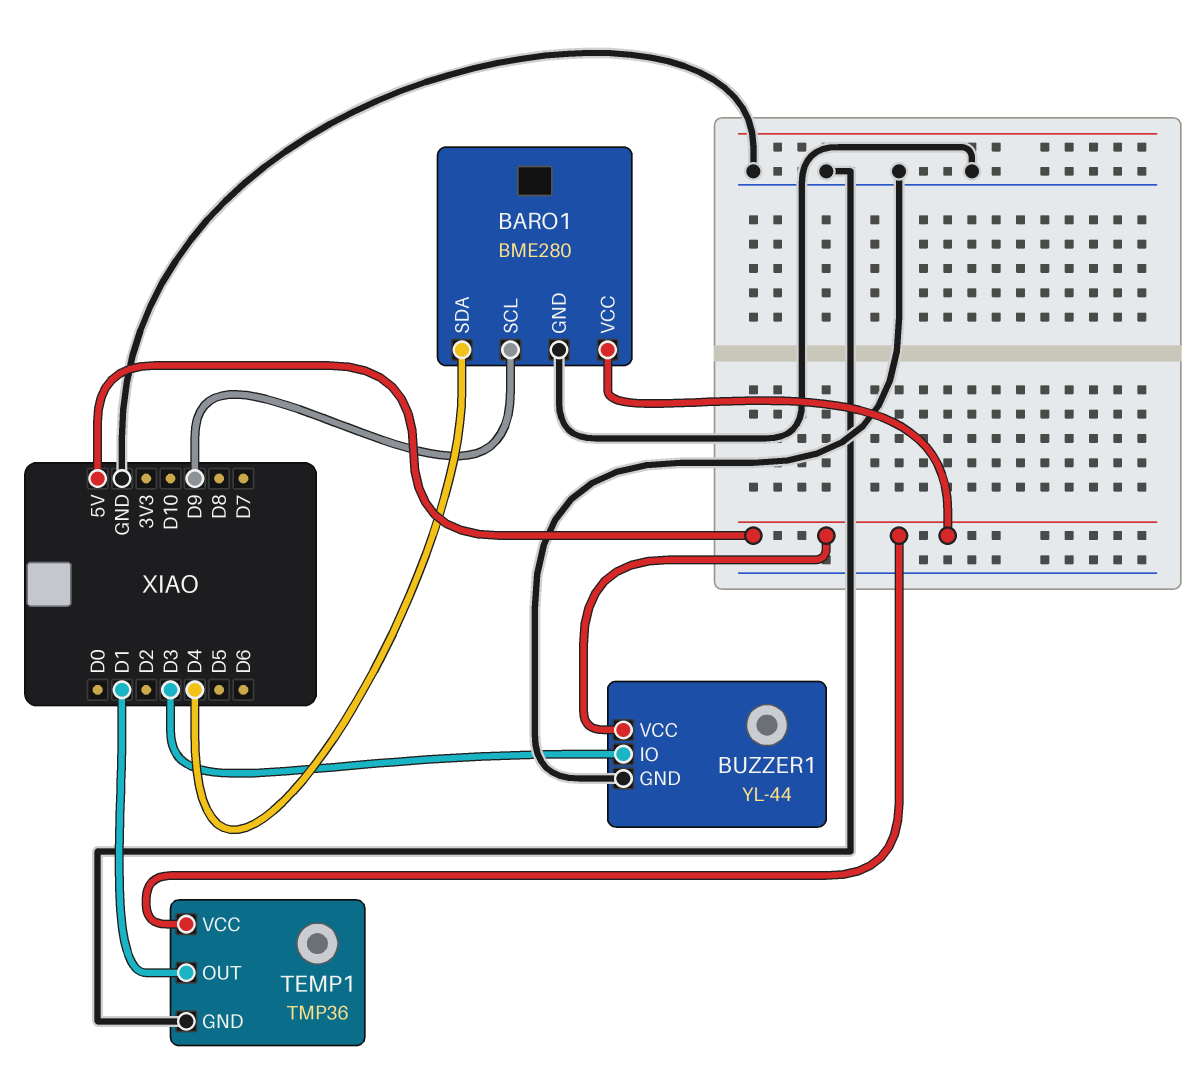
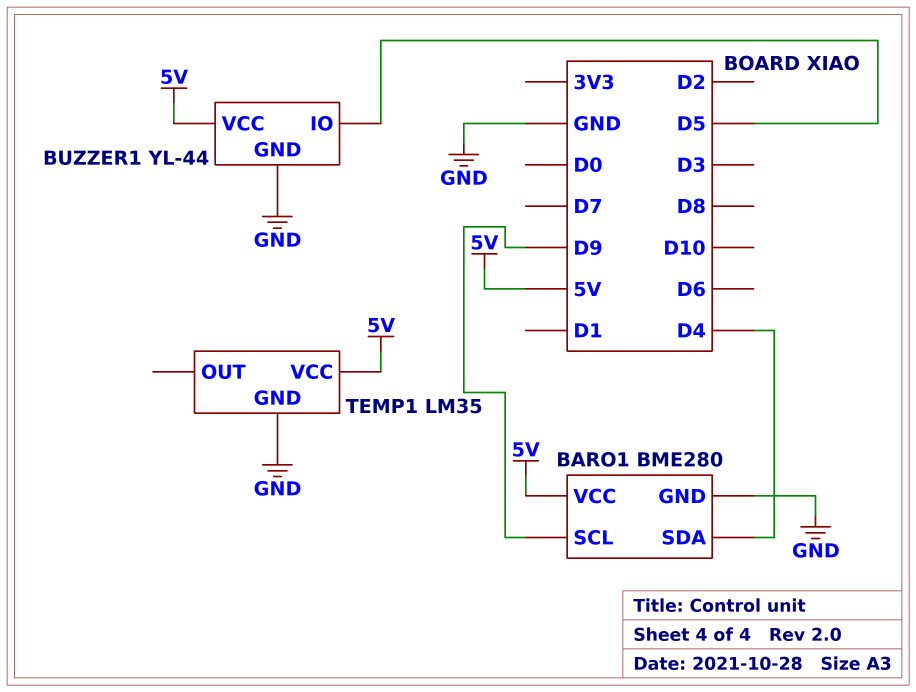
BUZZER1 pin IO: D3 -> D5
TEMP1: TMP36 -> LM35
TEMP1 pin OUT: D1 -> none

